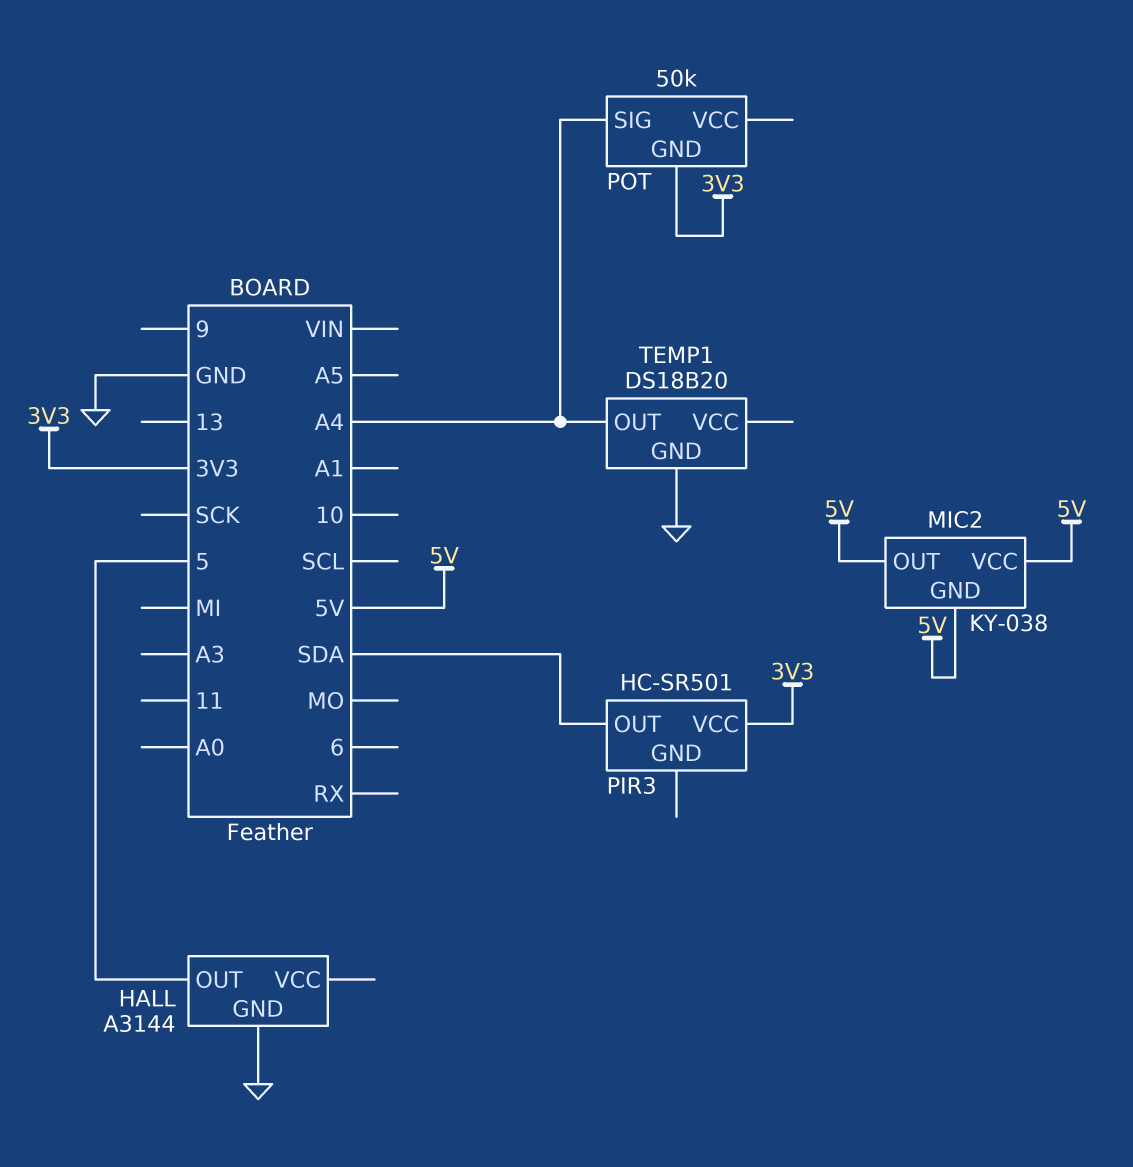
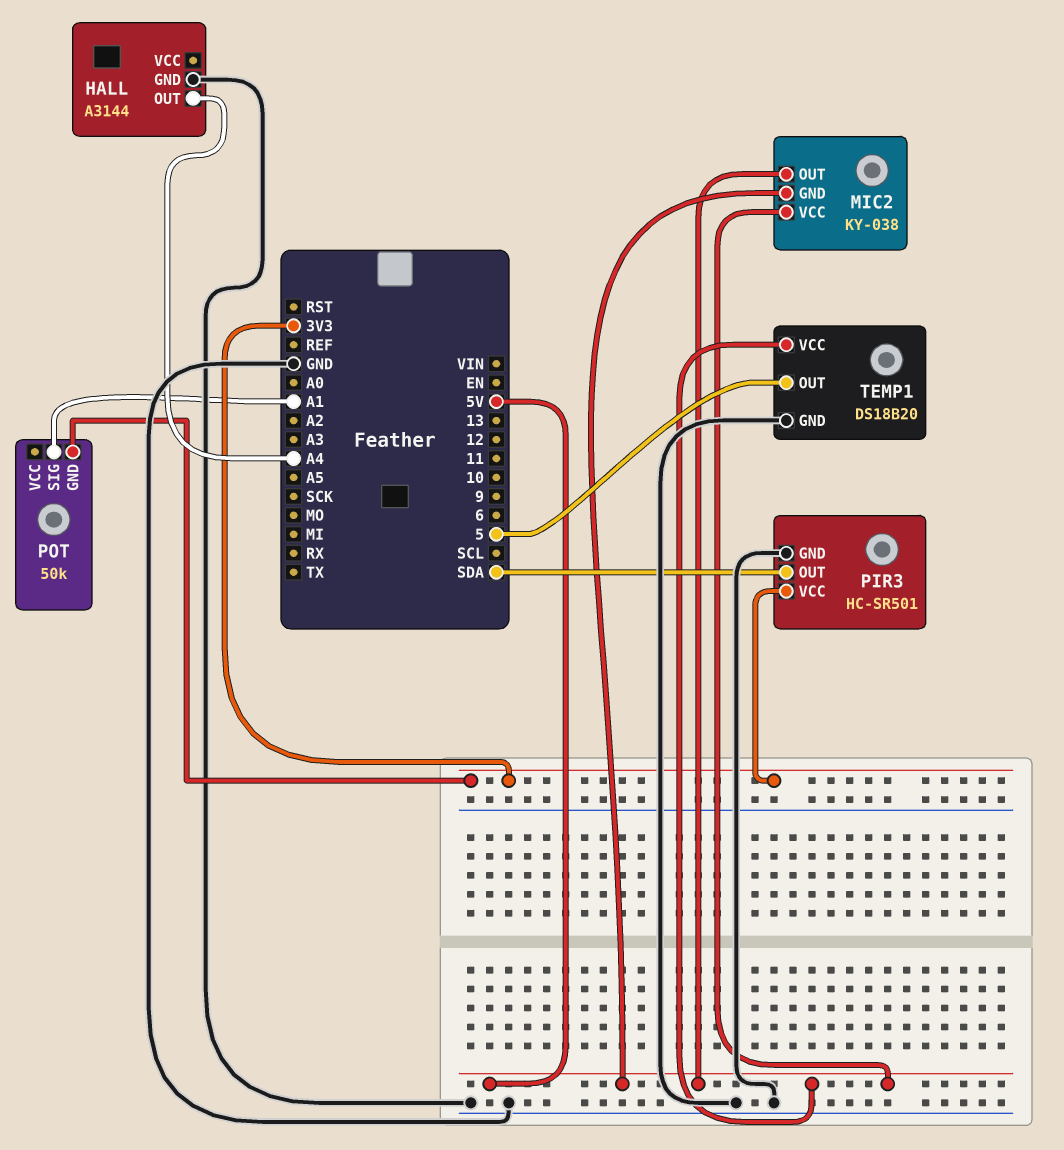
HALL pin OUT: 5 -> A4
PIR3 pin GND: none -> GND
POT pin SIG: A4 -> A1
TEMP1 pin OUT: A4 -> 5
TEMP1 pin VCC: none -> 5V

